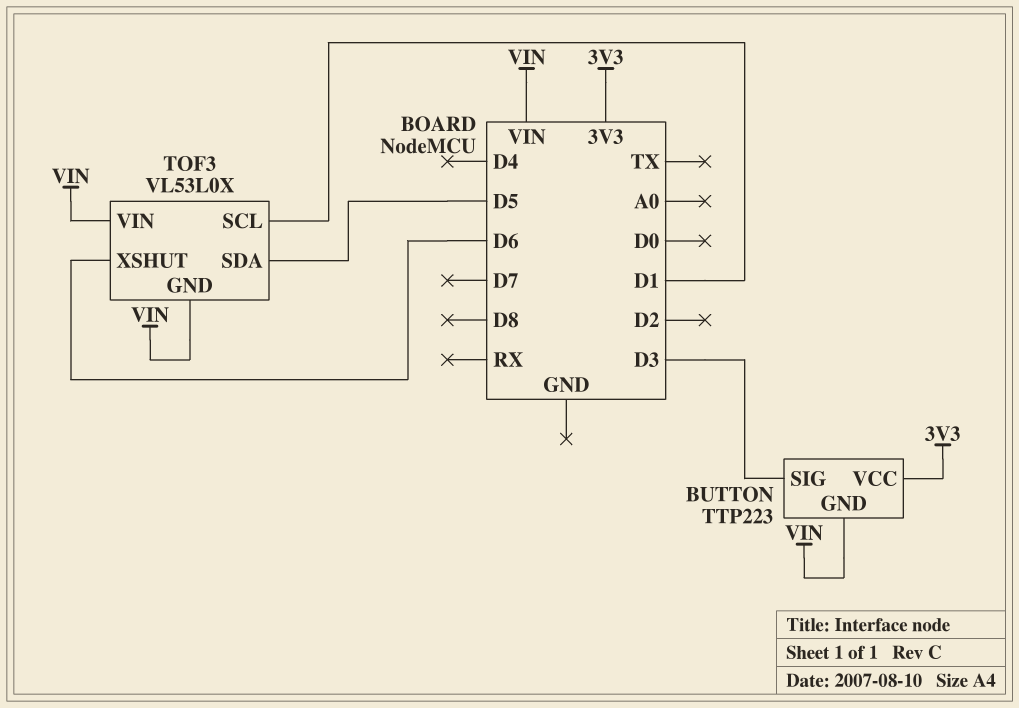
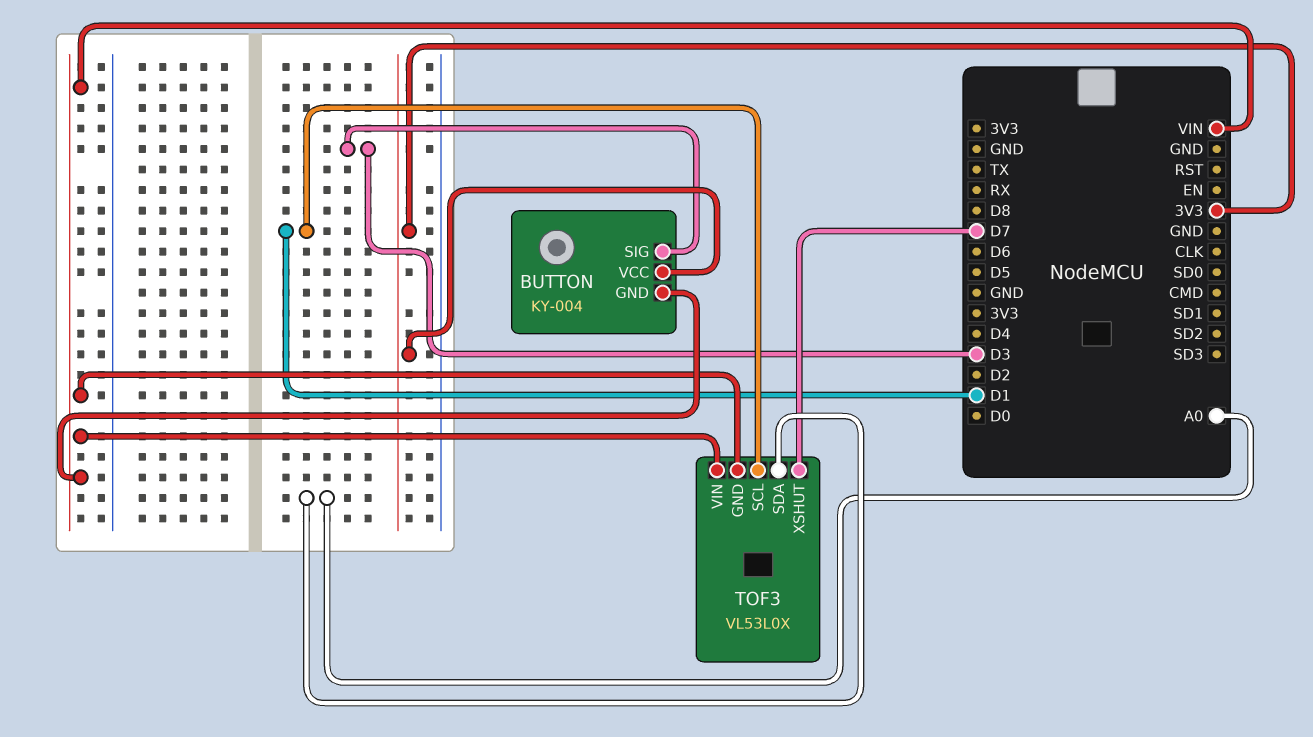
BUTTON: TTP223 -> KY-004
TOF3 pin SDA: D5 -> A0
TOF3 pin XSHUT: D6 -> D7

